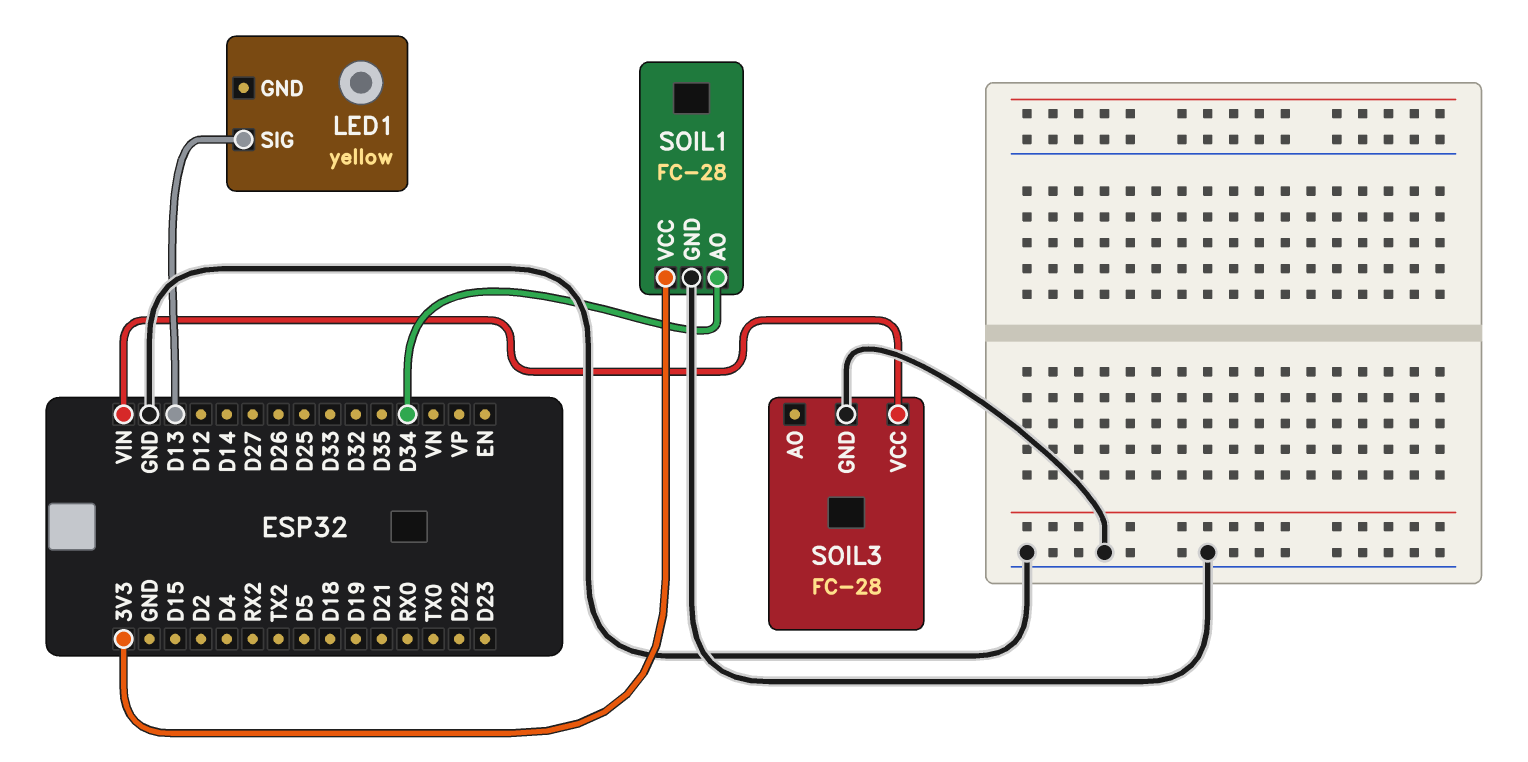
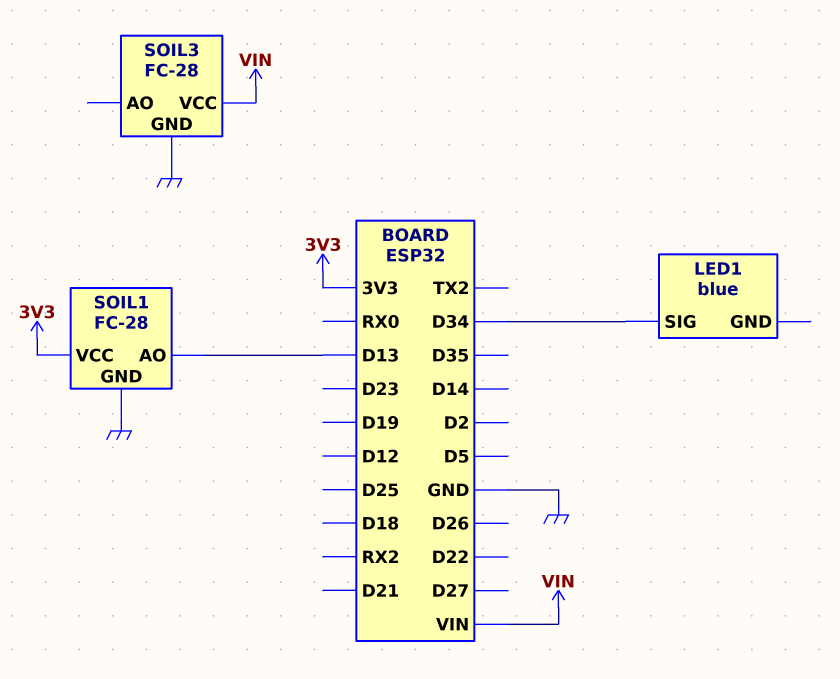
LED1: yellow -> blue
LED1 pin SIG: D13 -> D34
SOIL1 pin AO: D34 -> D13

